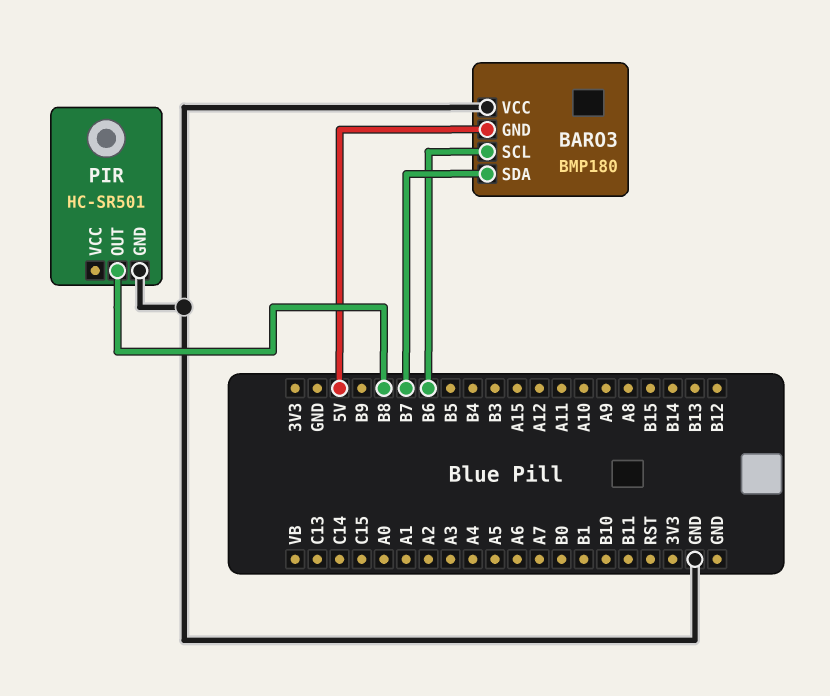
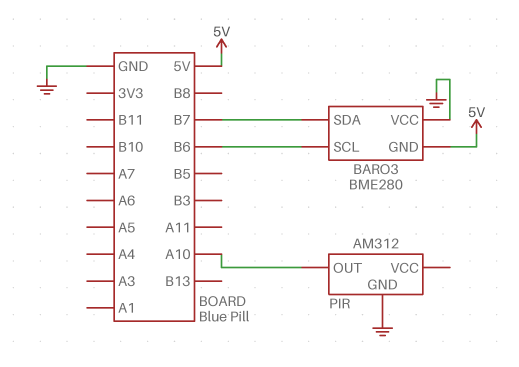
BARO3: BMP180 -> BME280
PIR: HC-SR501 -> AM312
PIR pin OUT: B8 -> A10

